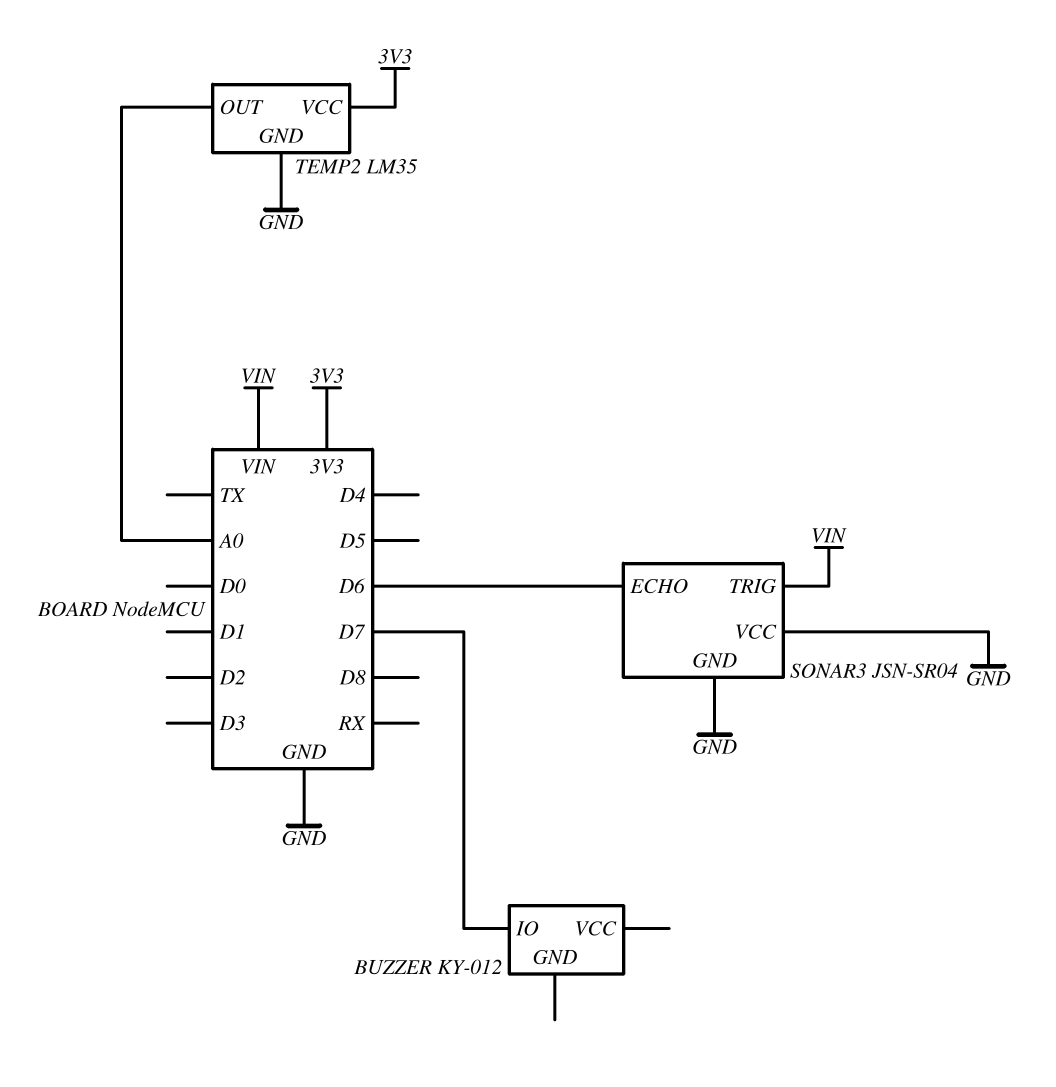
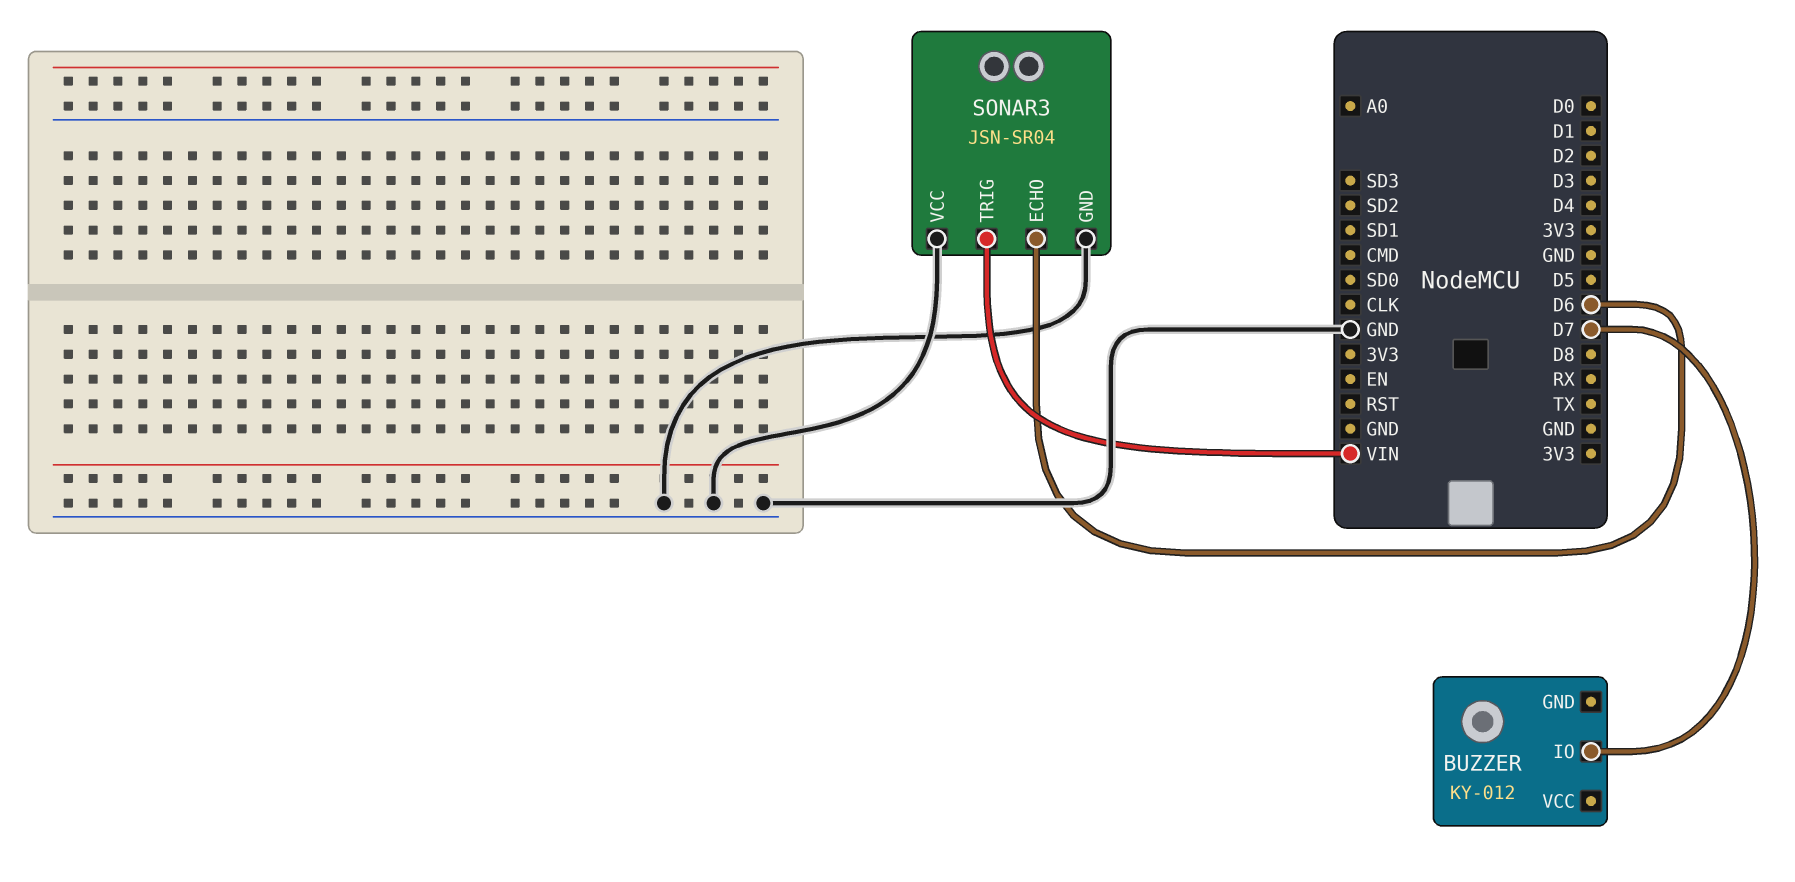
TEMP2: LM35 -> none
TEMP2 pin GND: GND -> none
TEMP2 pin OUT: A0 -> none
TEMP2 pin VCC: 3V3 -> none

